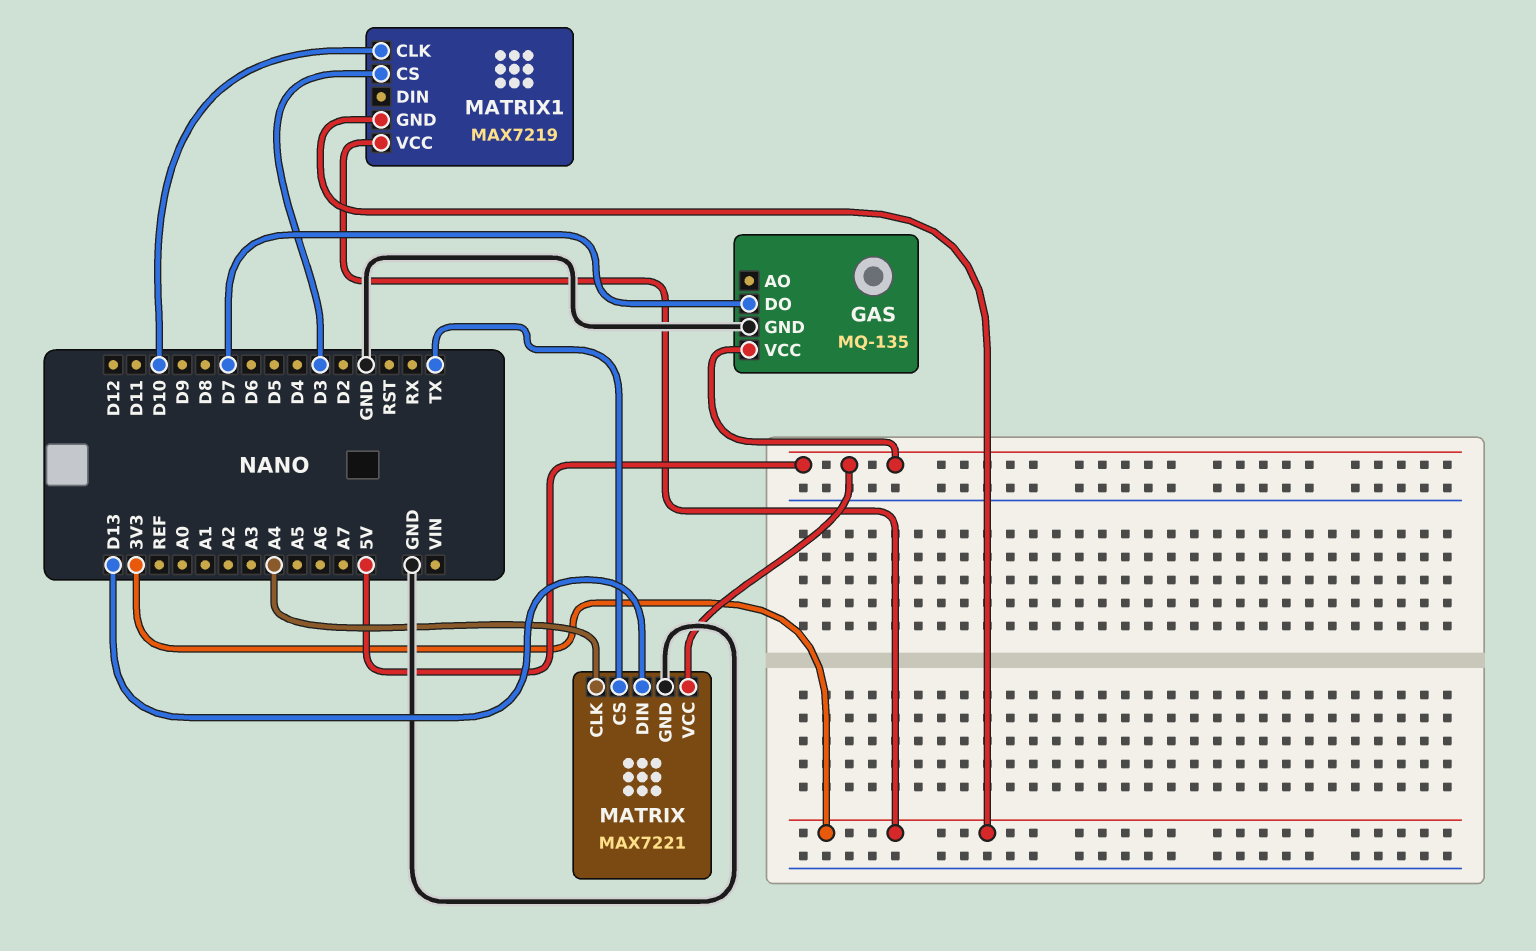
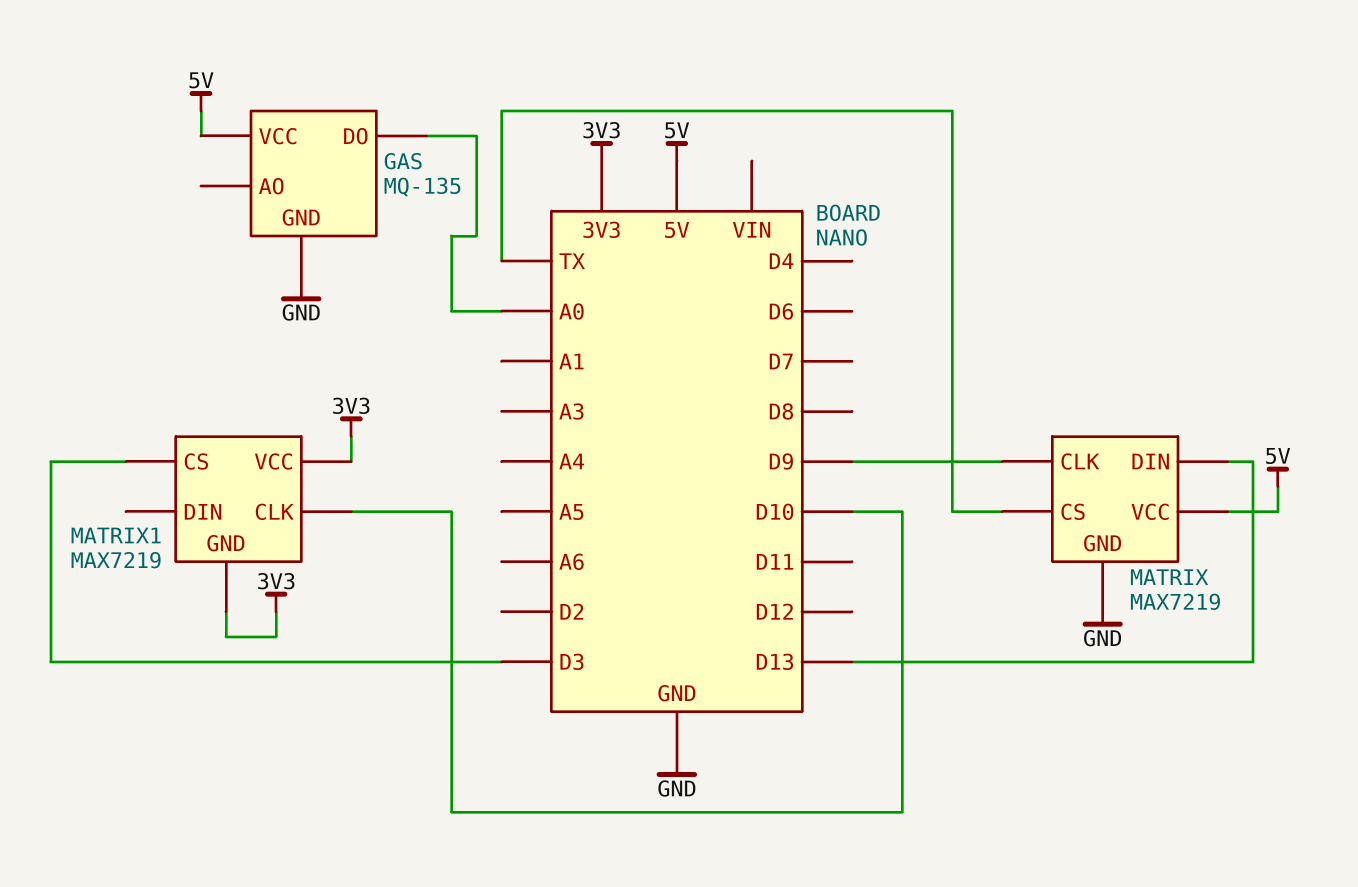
GAS pin DO: D7 -> A0
MATRIX: MAX7221 -> MAX7219
MATRIX pin CLK: A4 -> D9

